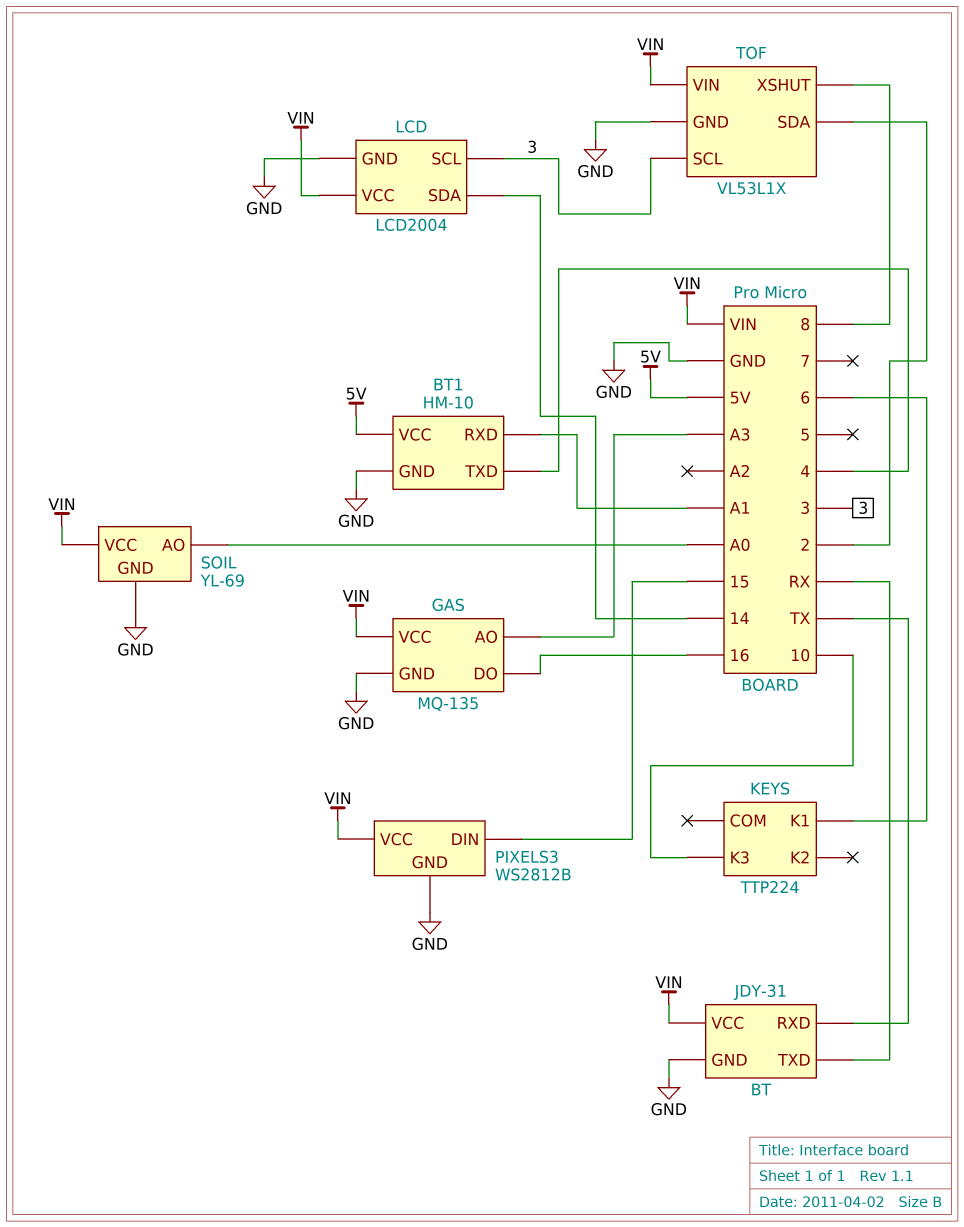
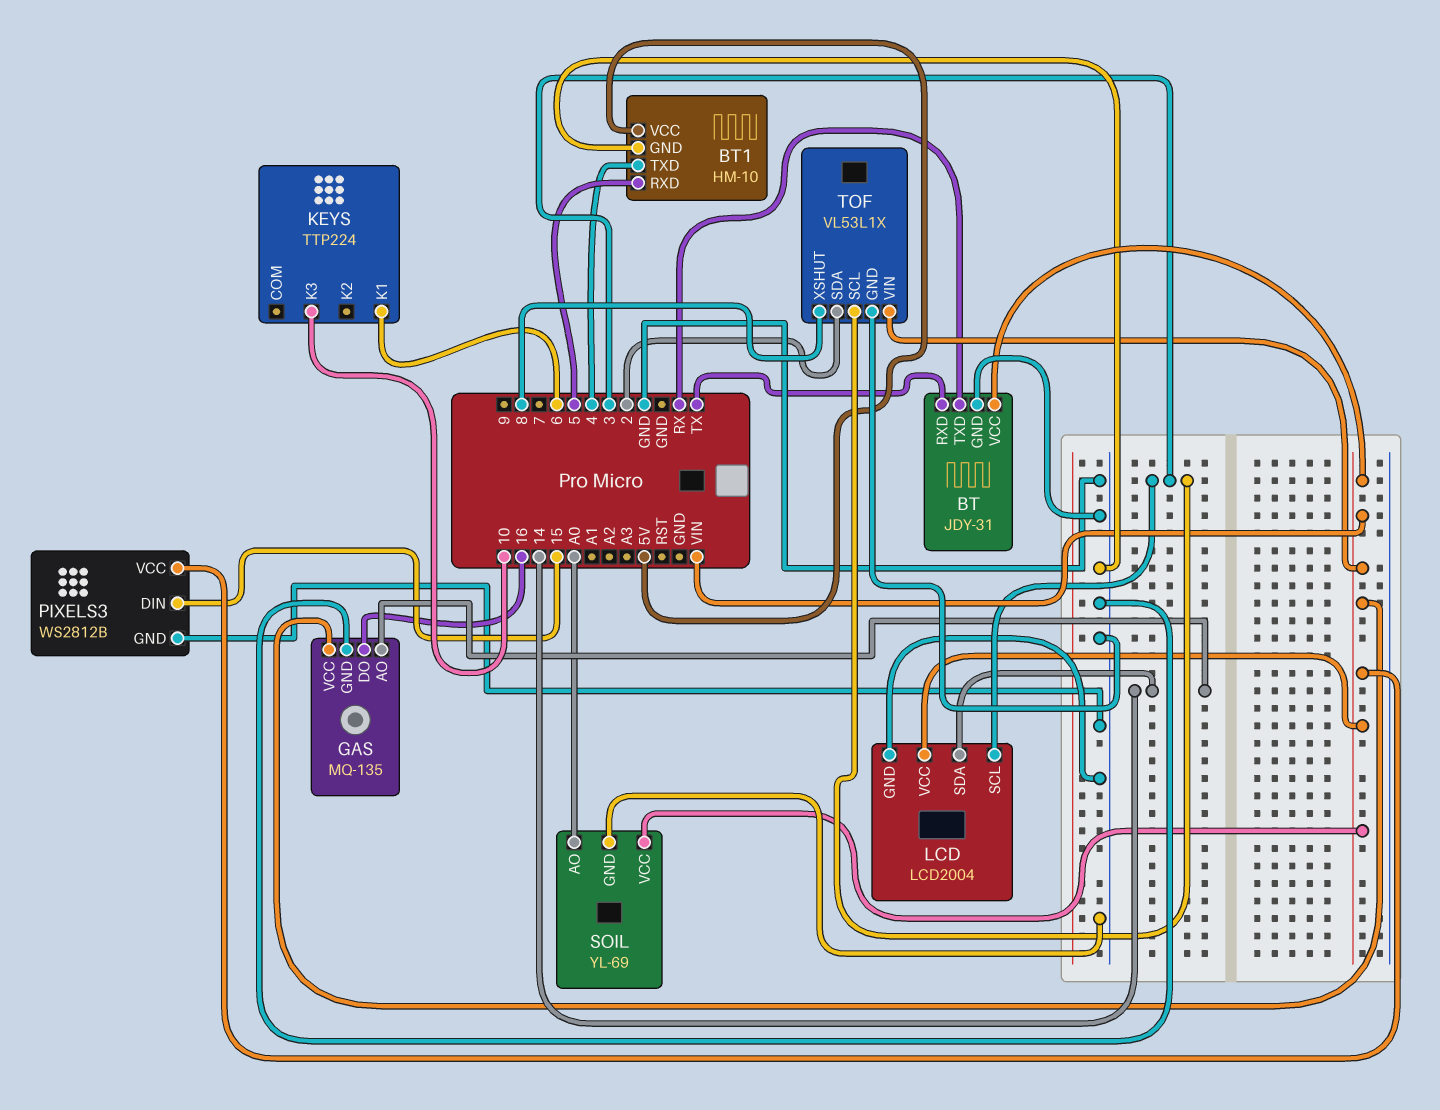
BT1 pin RXD: A1 -> 5
GAS pin AO: A3 -> 14

